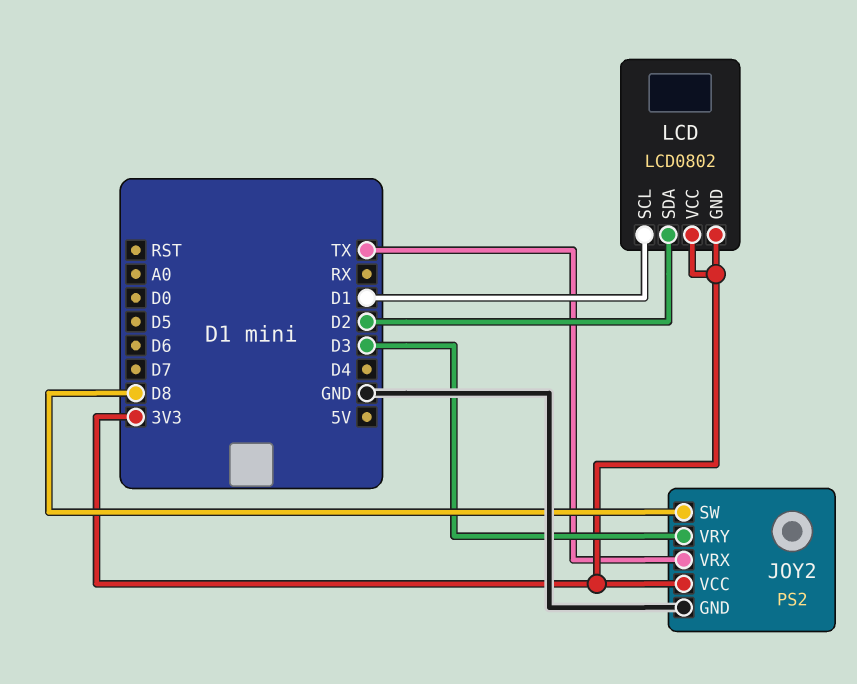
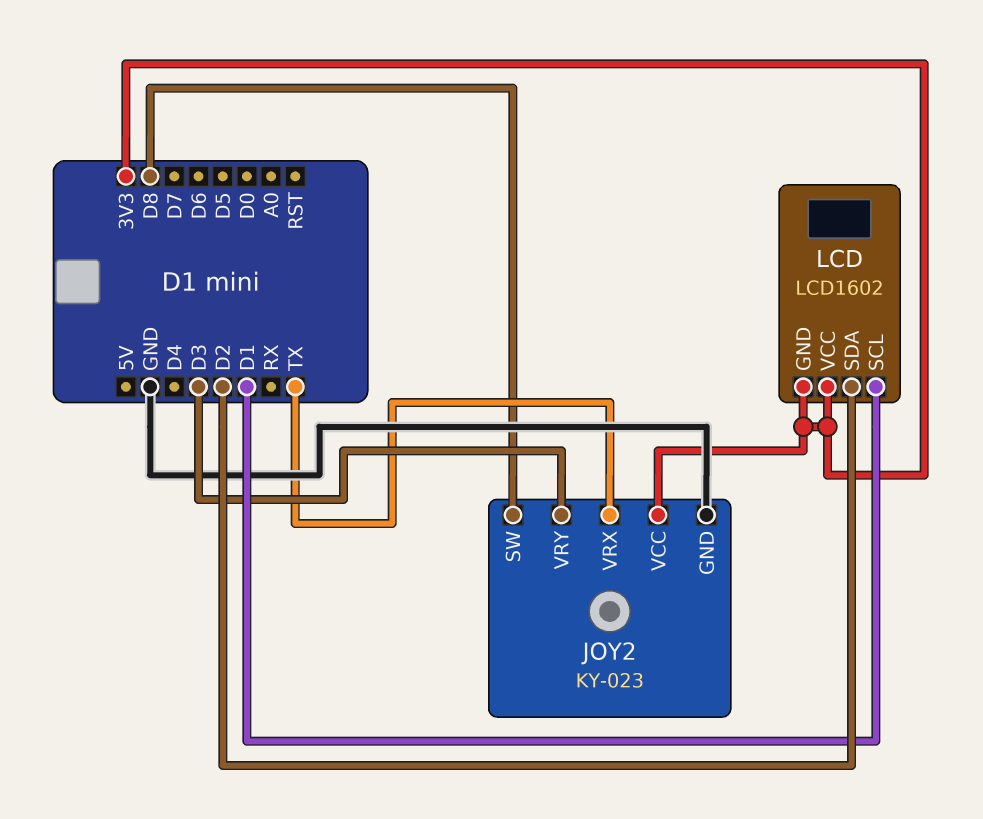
JOY2: PS2 -> KY-023
LCD: LCD0802 -> LCD1602

